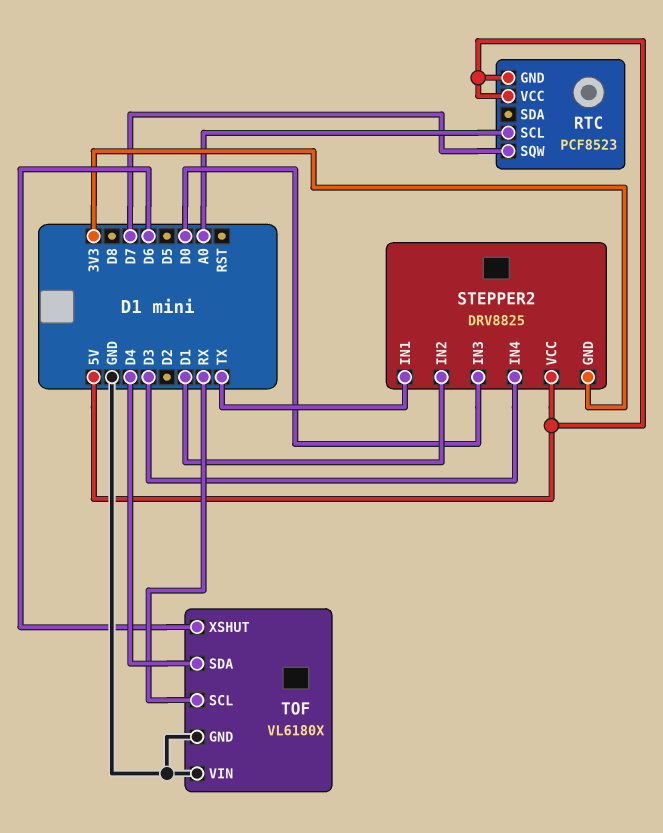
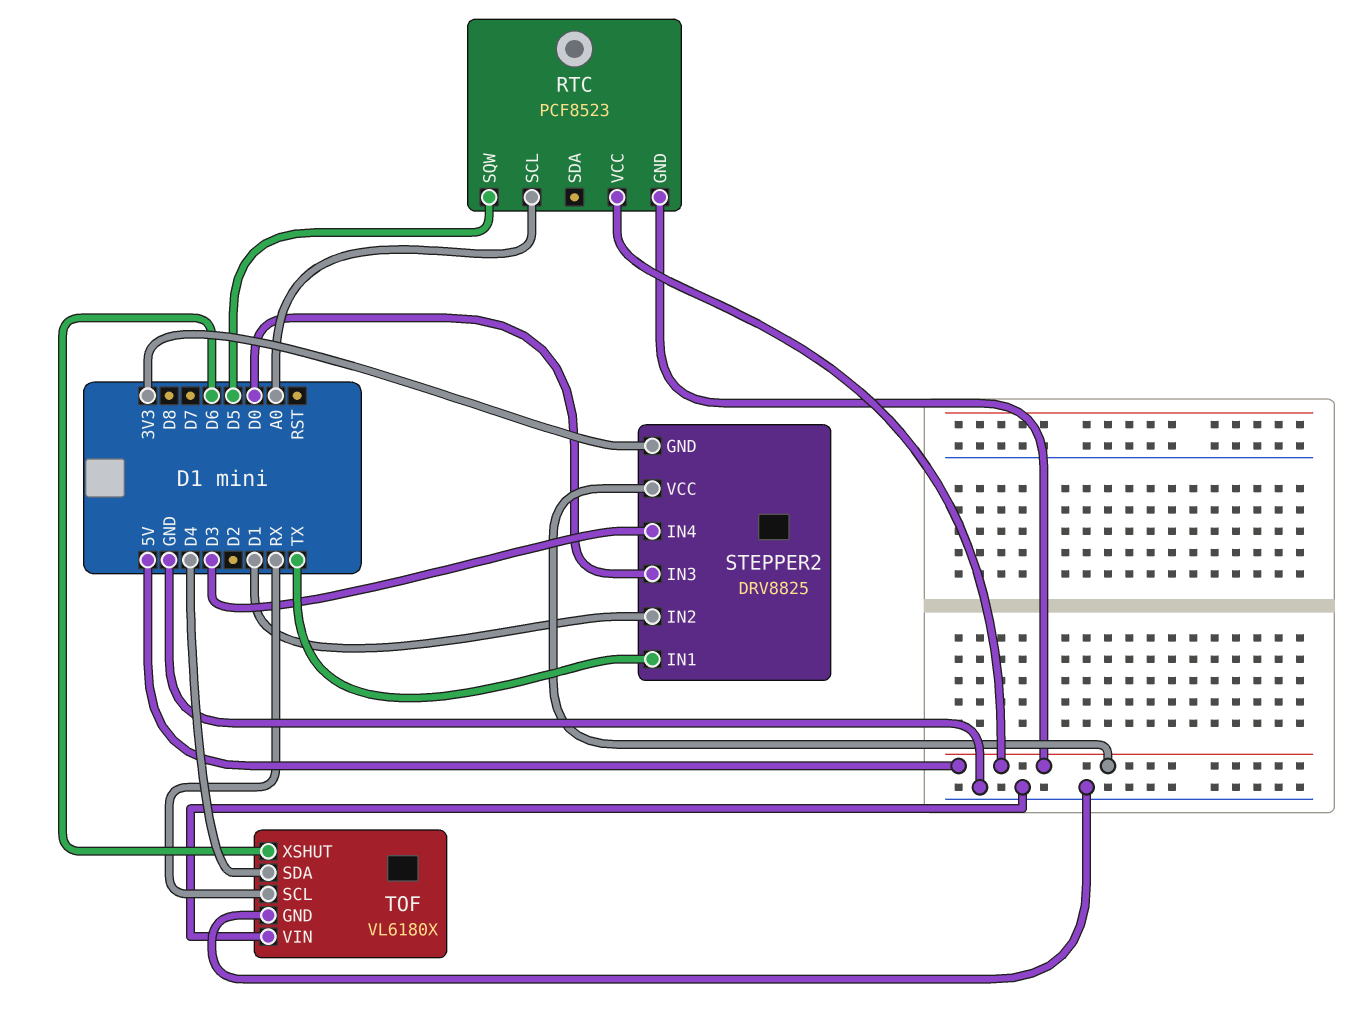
RTC pin SQW: D7 -> D5

